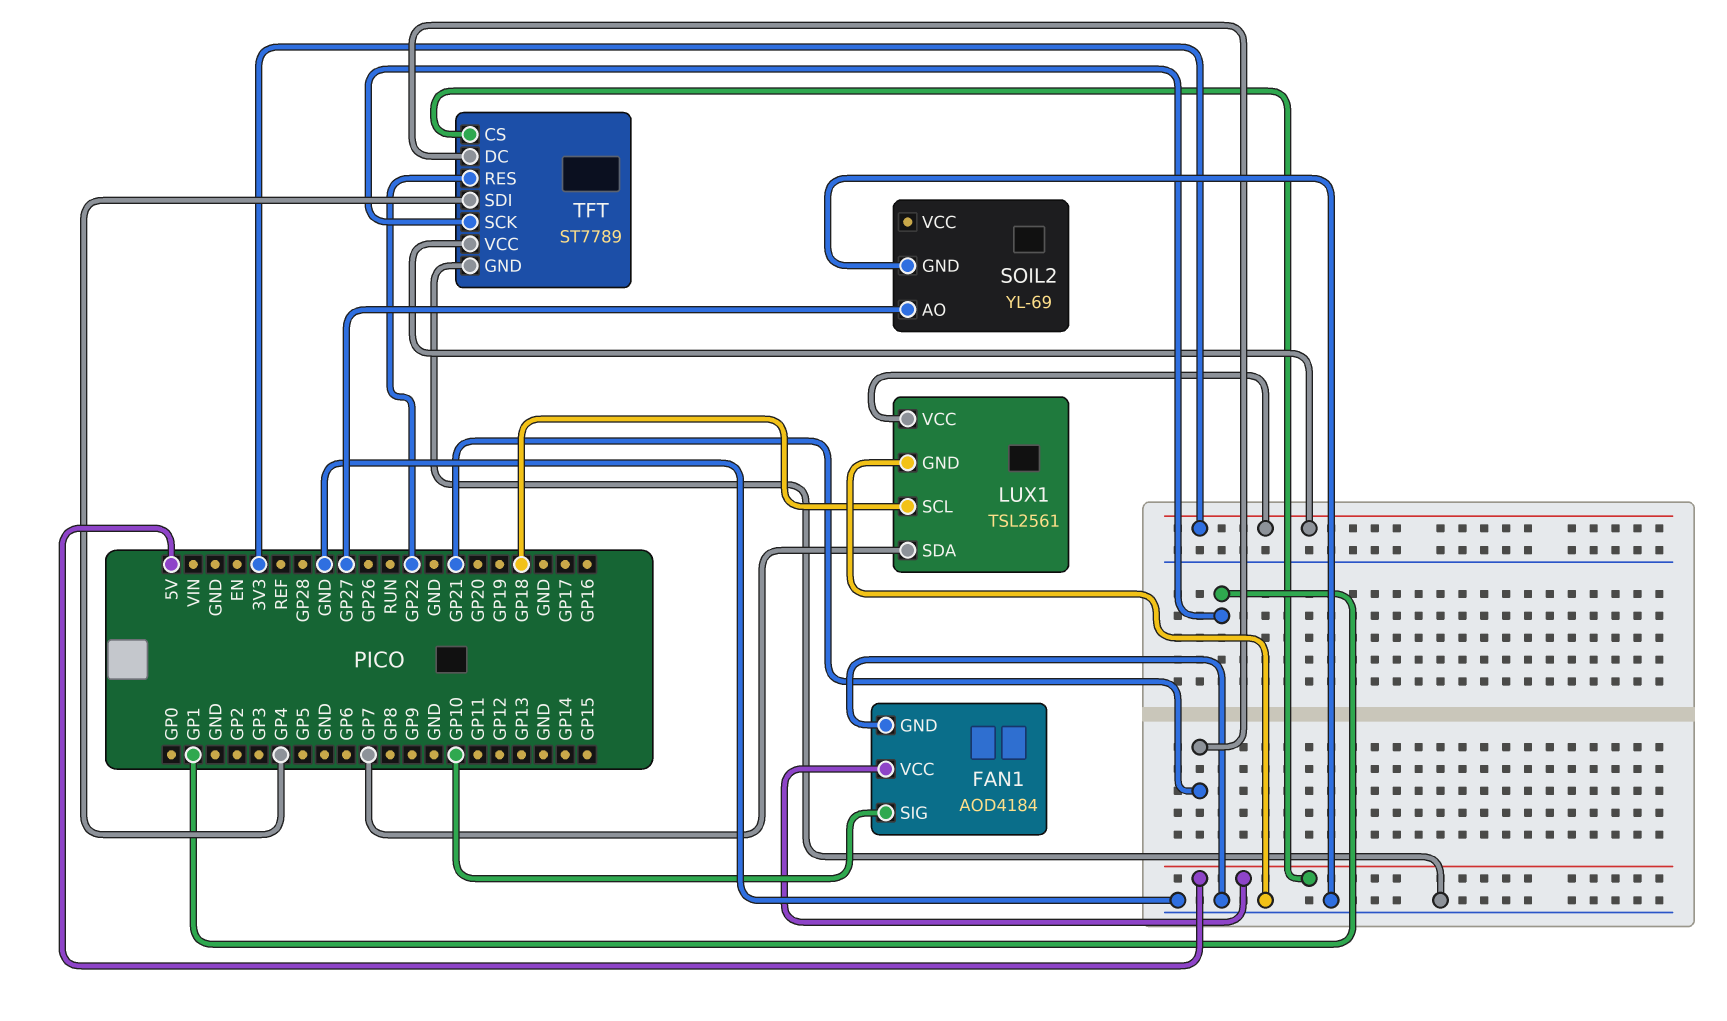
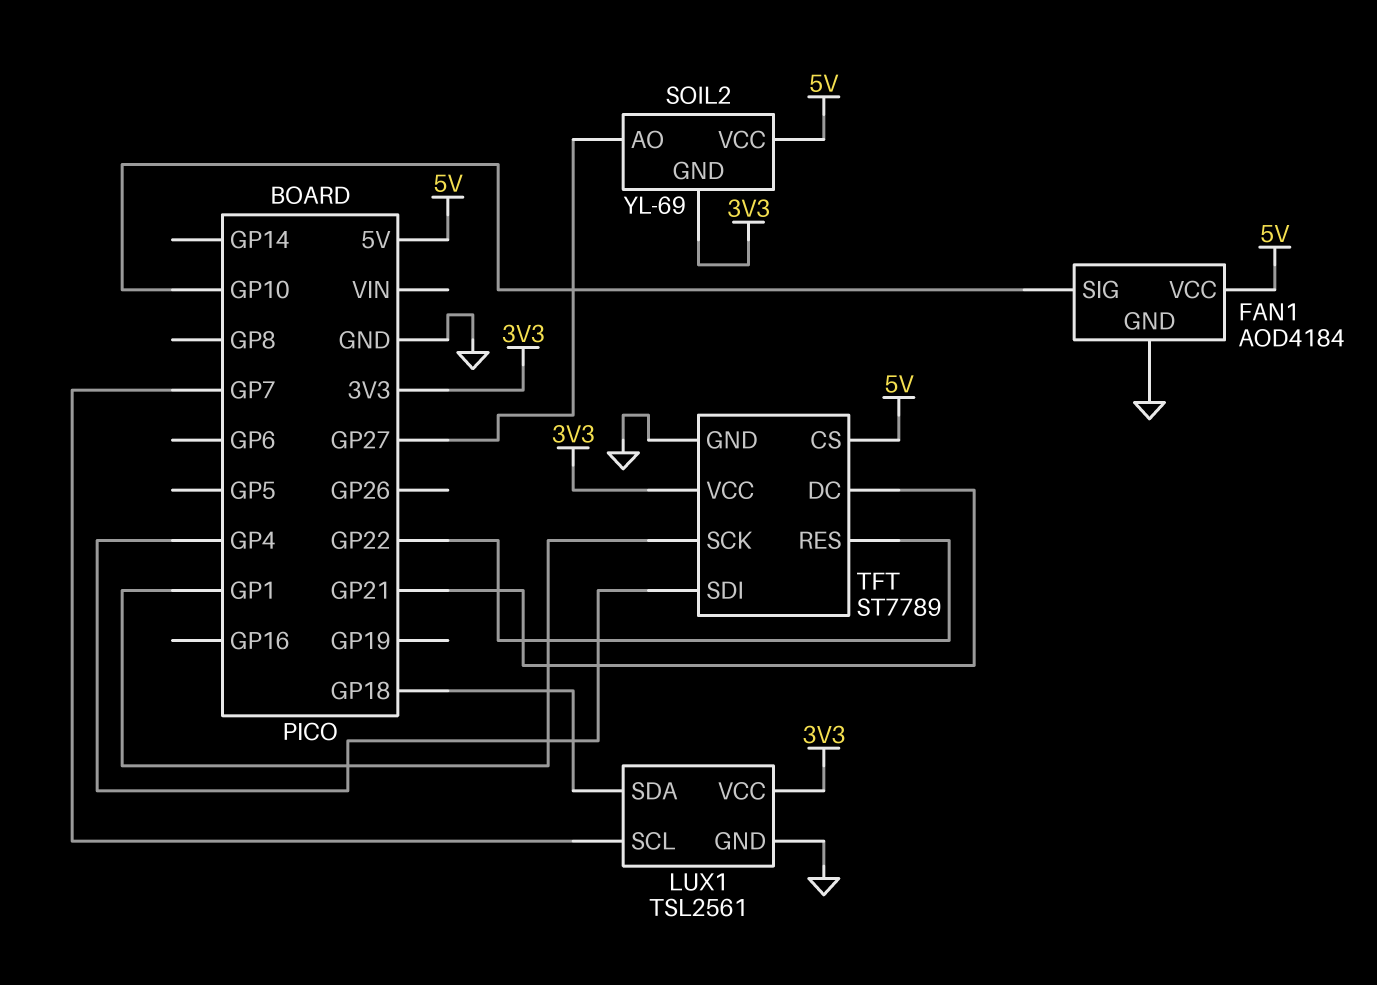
LUX1 pin SCL: GP18 -> GP7
LUX1 pin SDA: GP7 -> GP18
SOIL2 pin GND: GND -> 3V3
SOIL2 pin VCC: none -> 5V

